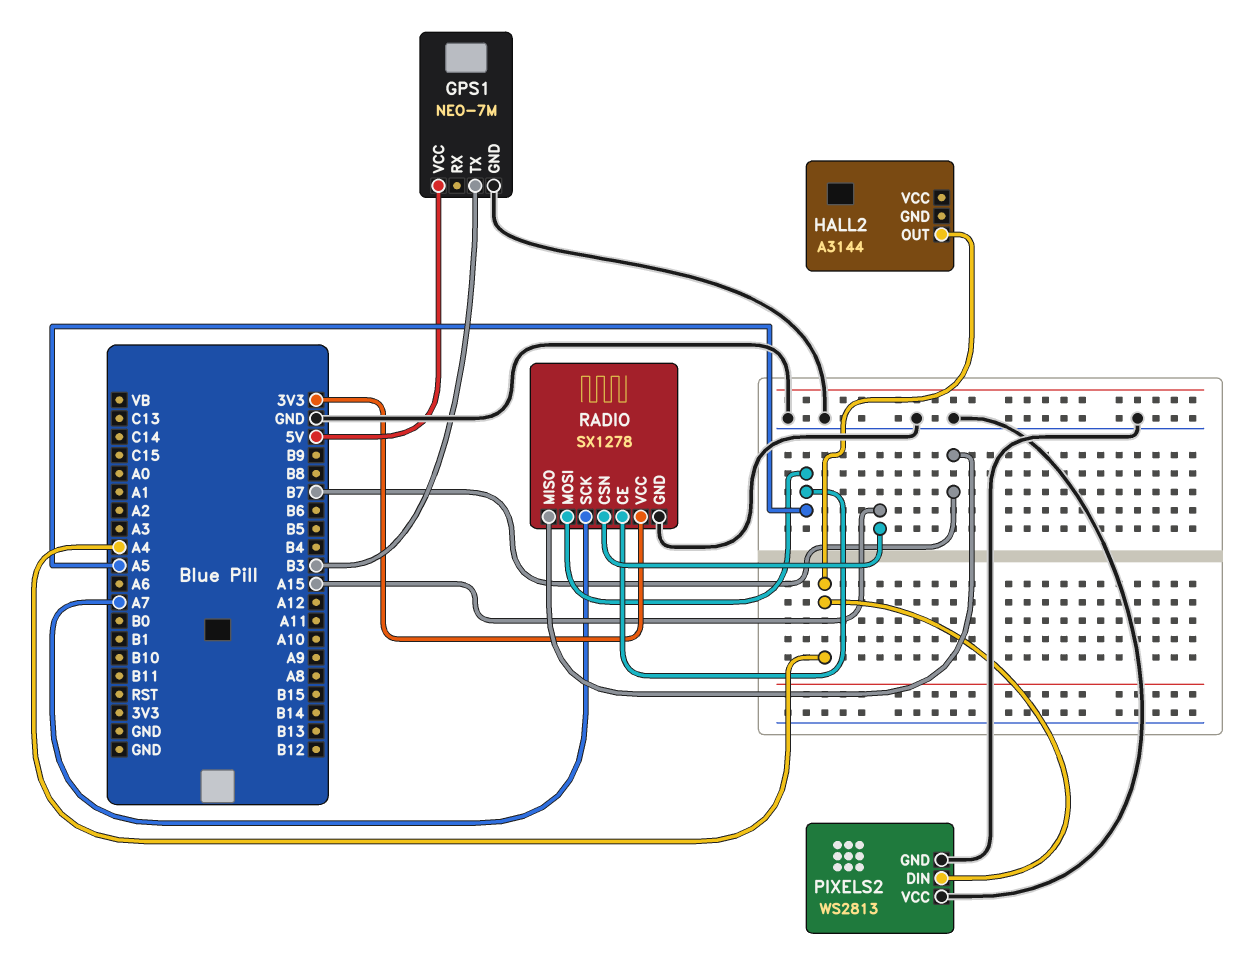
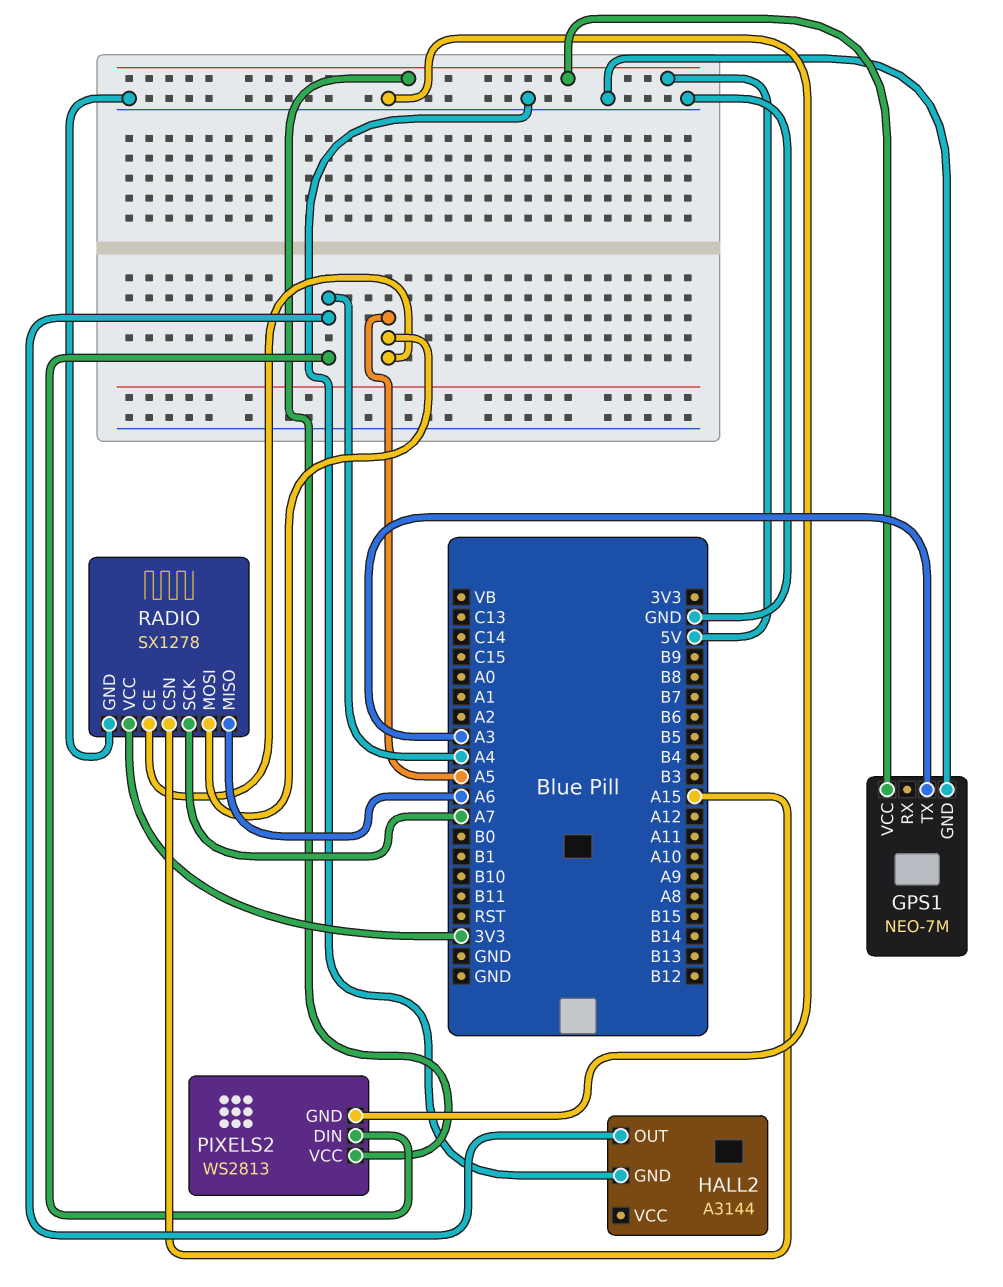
GPS1 pin TX: B3 -> A3
HALL2 pin GND: none -> GND
PIXELS2 pin VCC: GND -> 5V
RADIO pin MISO: B7 -> A6

